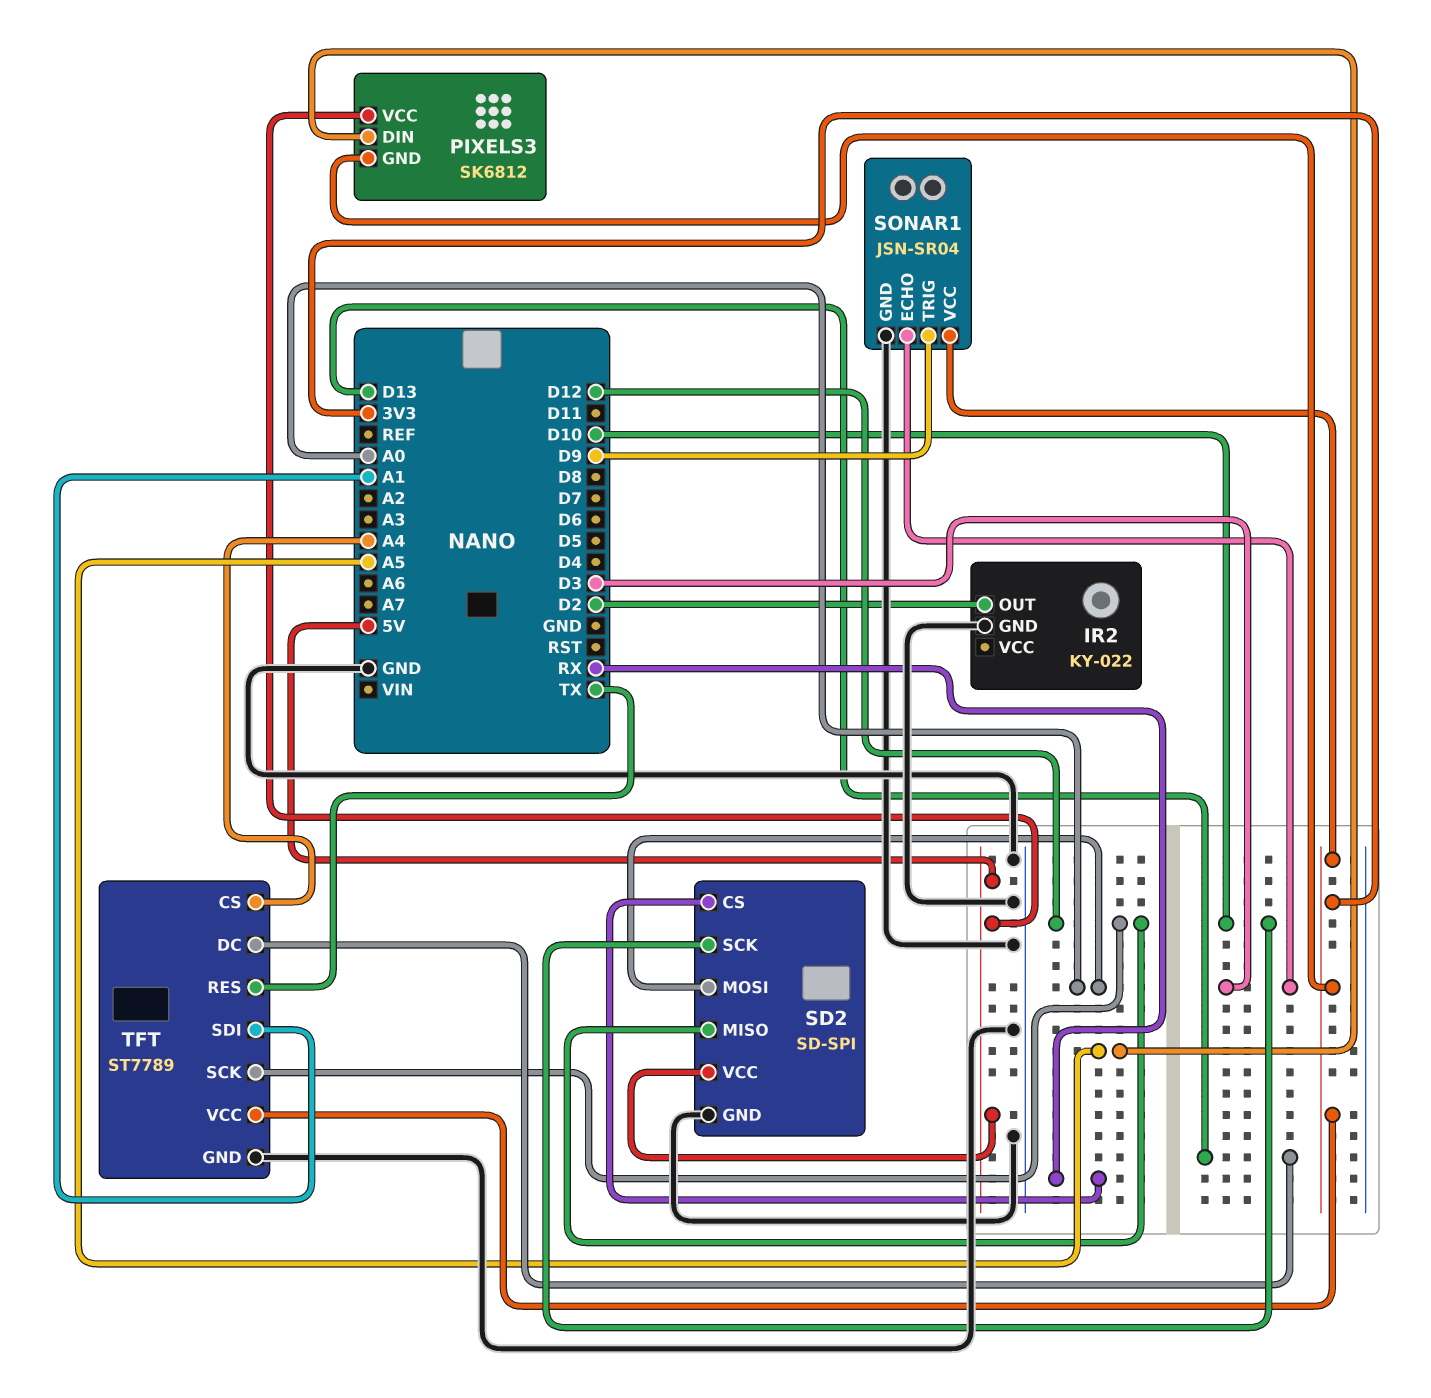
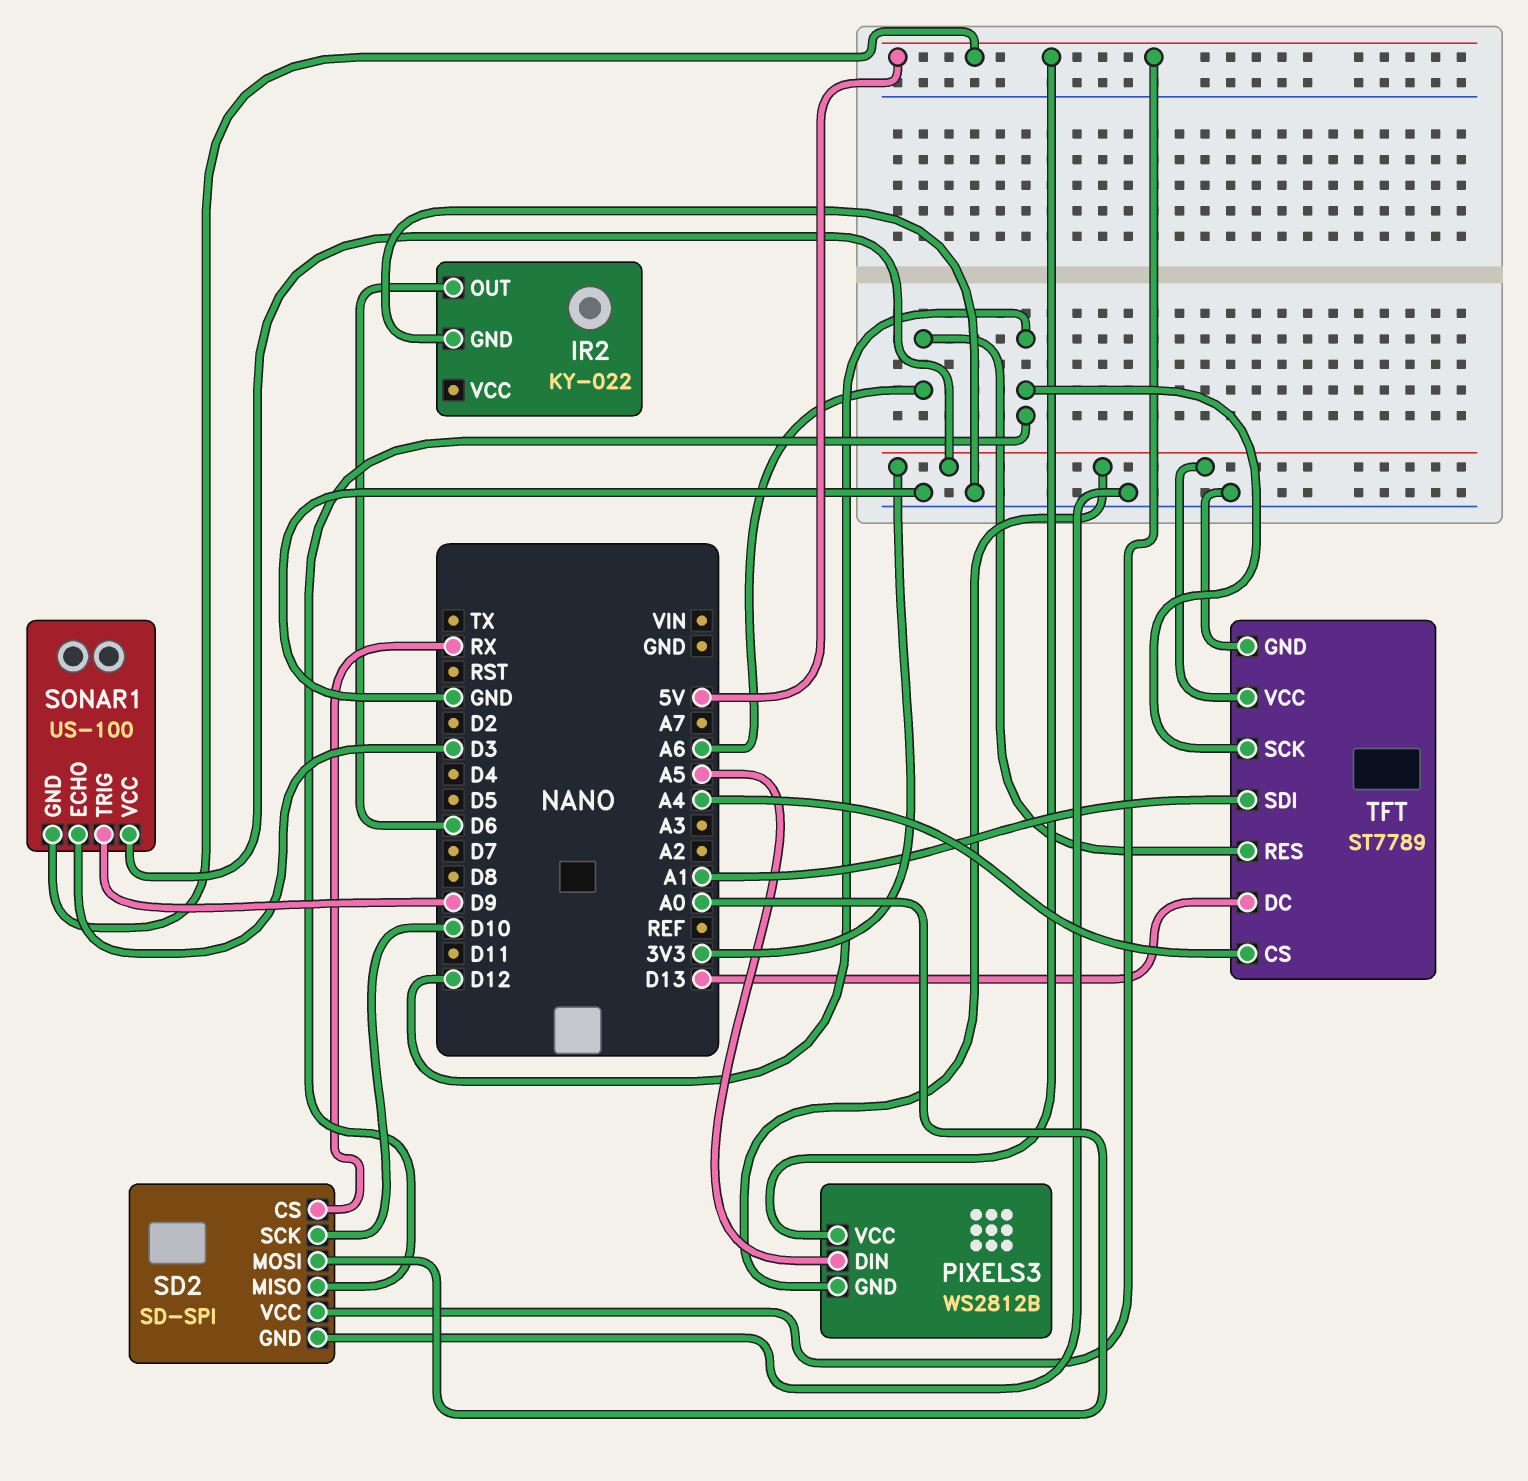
IR2 pin OUT: D2 -> D6
PIXELS3: SK6812 -> WS2812B
SONAR1: JSN-SR04 -> US-100
SONAR1 pin GND: GND -> 5V
TFT pin RES: TX -> A6

